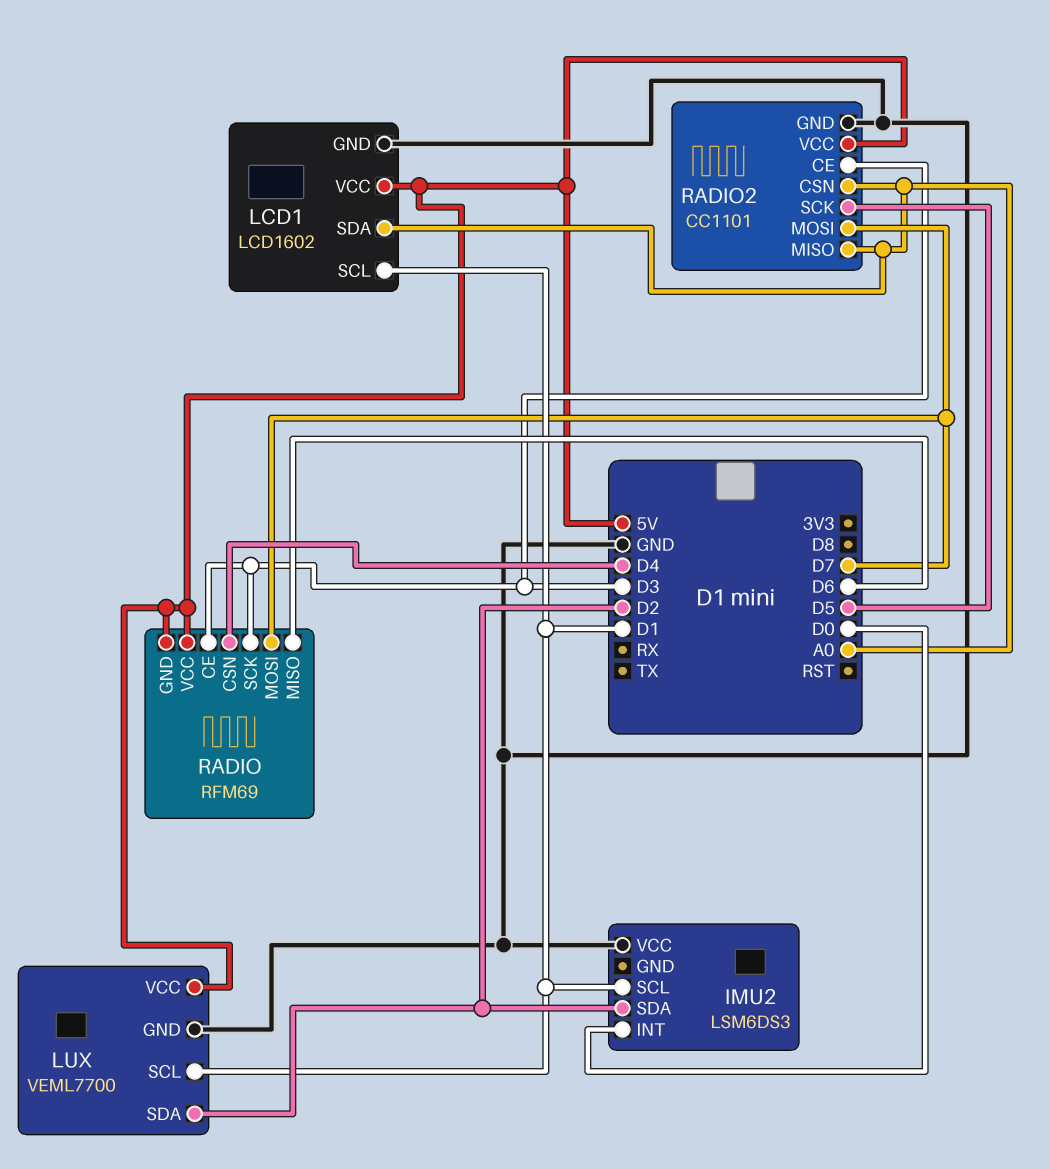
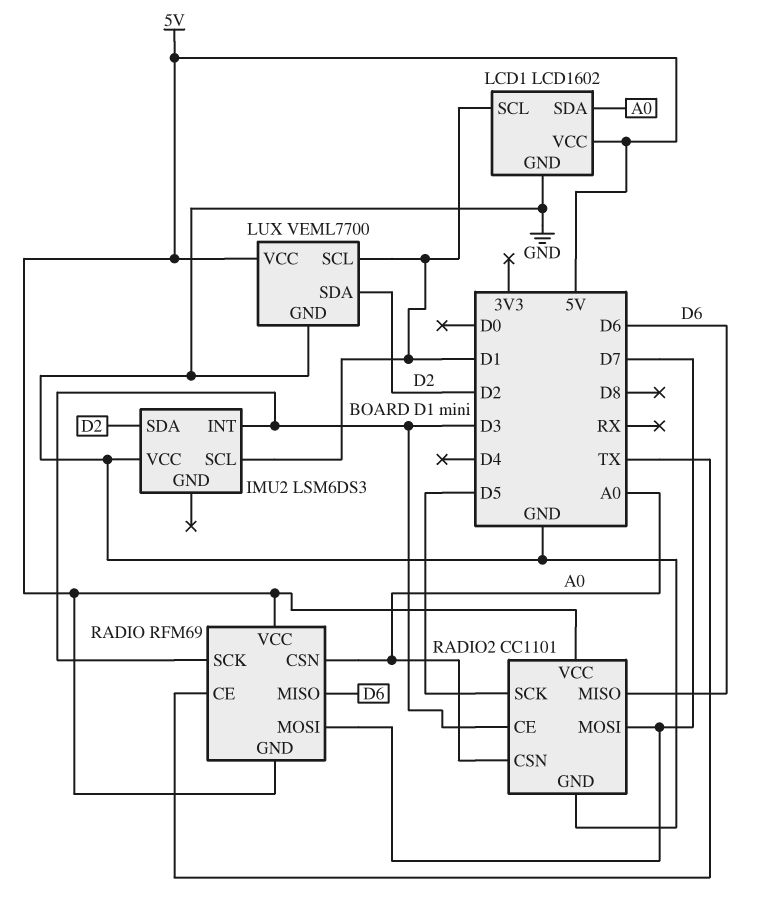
IMU2 pin INT: D0 -> D3
RADIO pin CE: D3 -> TX
RADIO pin CSN: D4 -> A0
RADIO2 pin MISO: A0 -> D6

